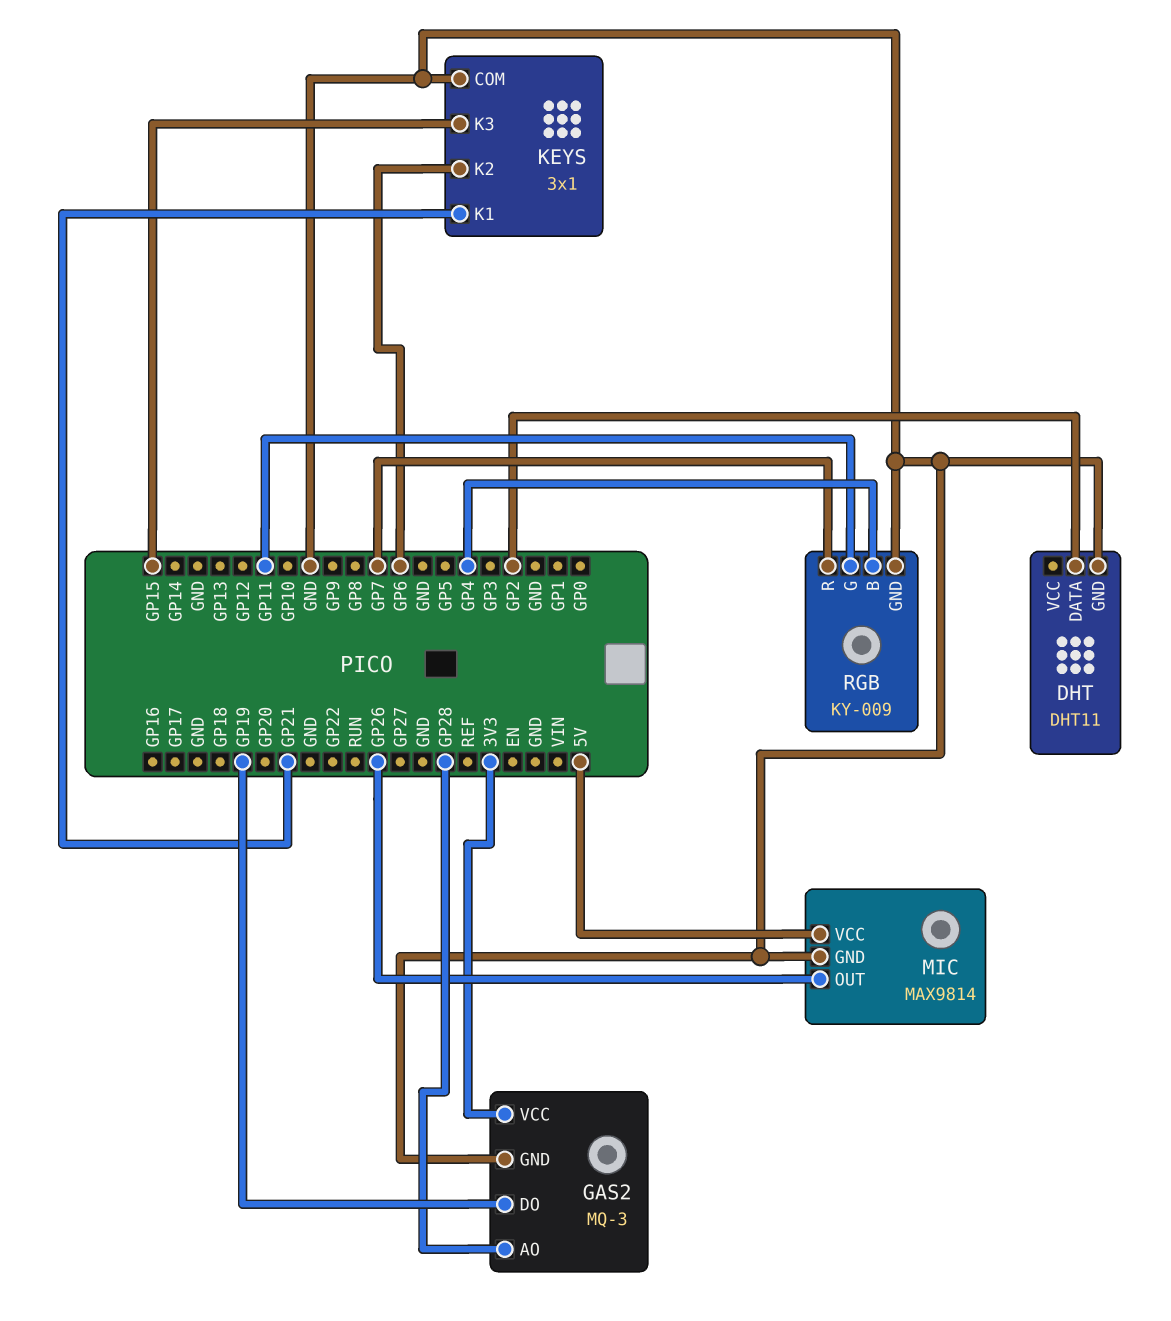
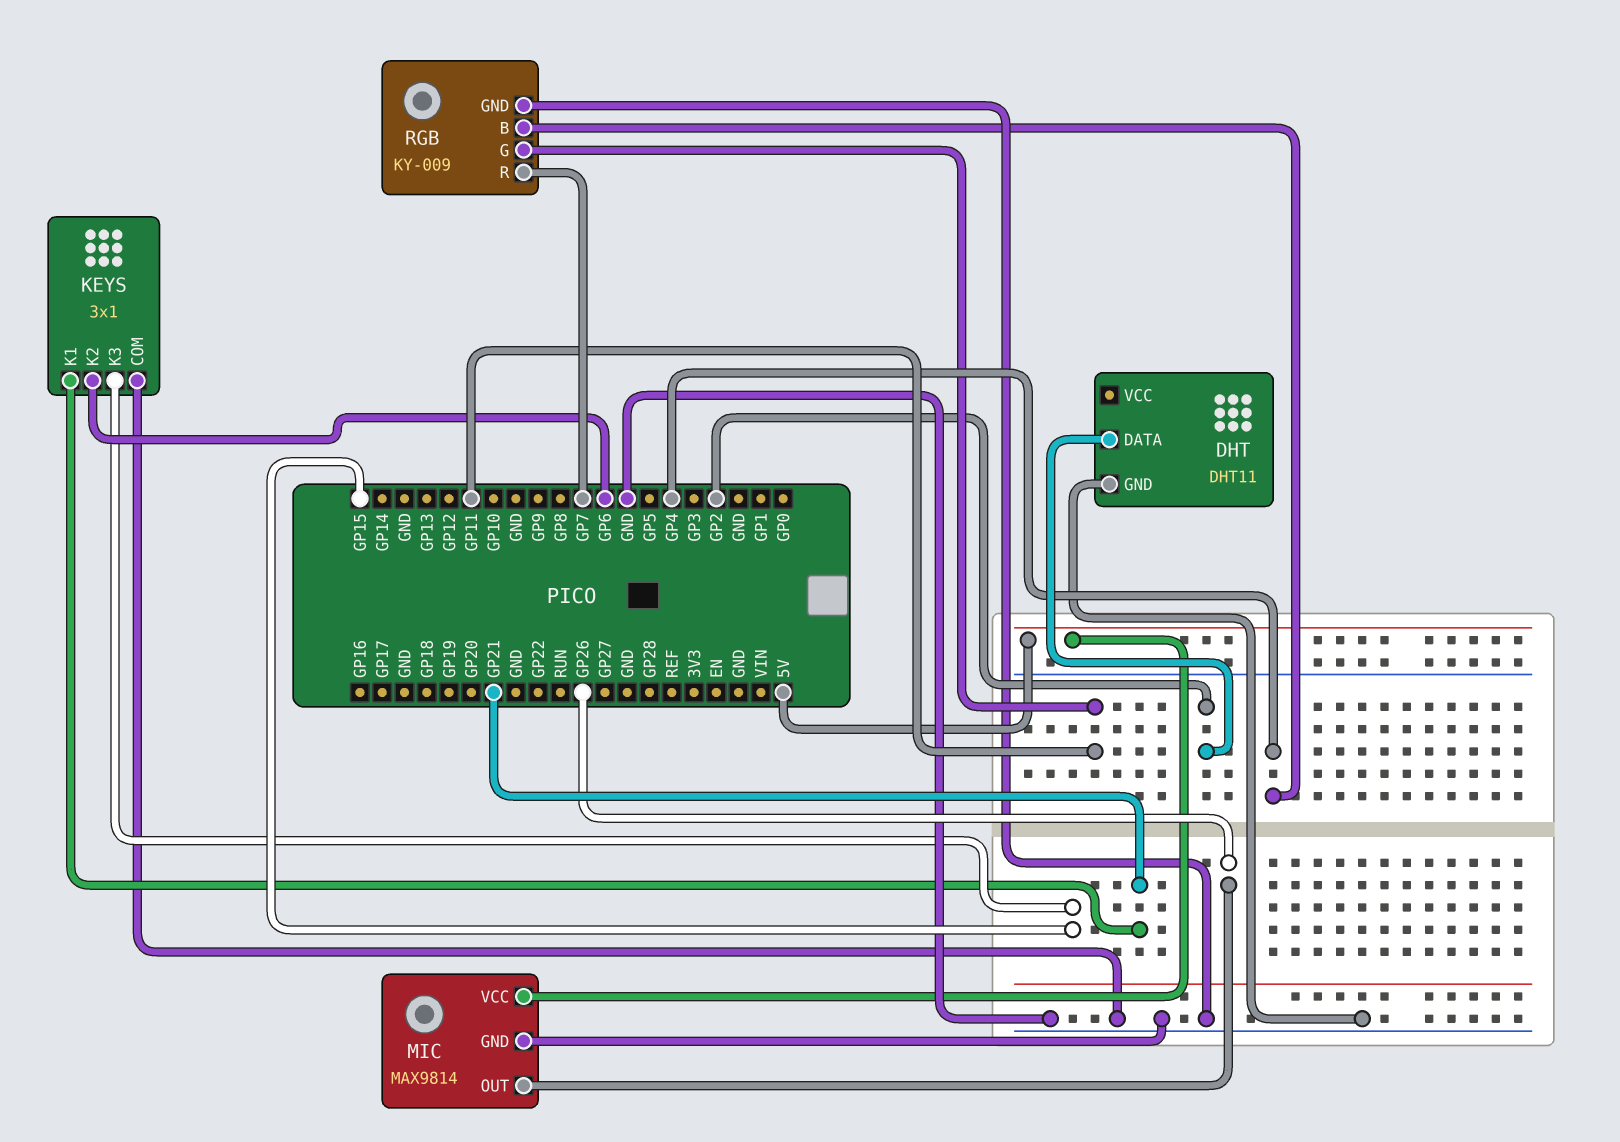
GAS2: MQ-3 -> none
GAS2 pin AO: GP28 -> none
GAS2 pin DO: GP19 -> none
GAS2 pin GND: GND -> none
GAS2 pin VCC: 3V3 -> none

